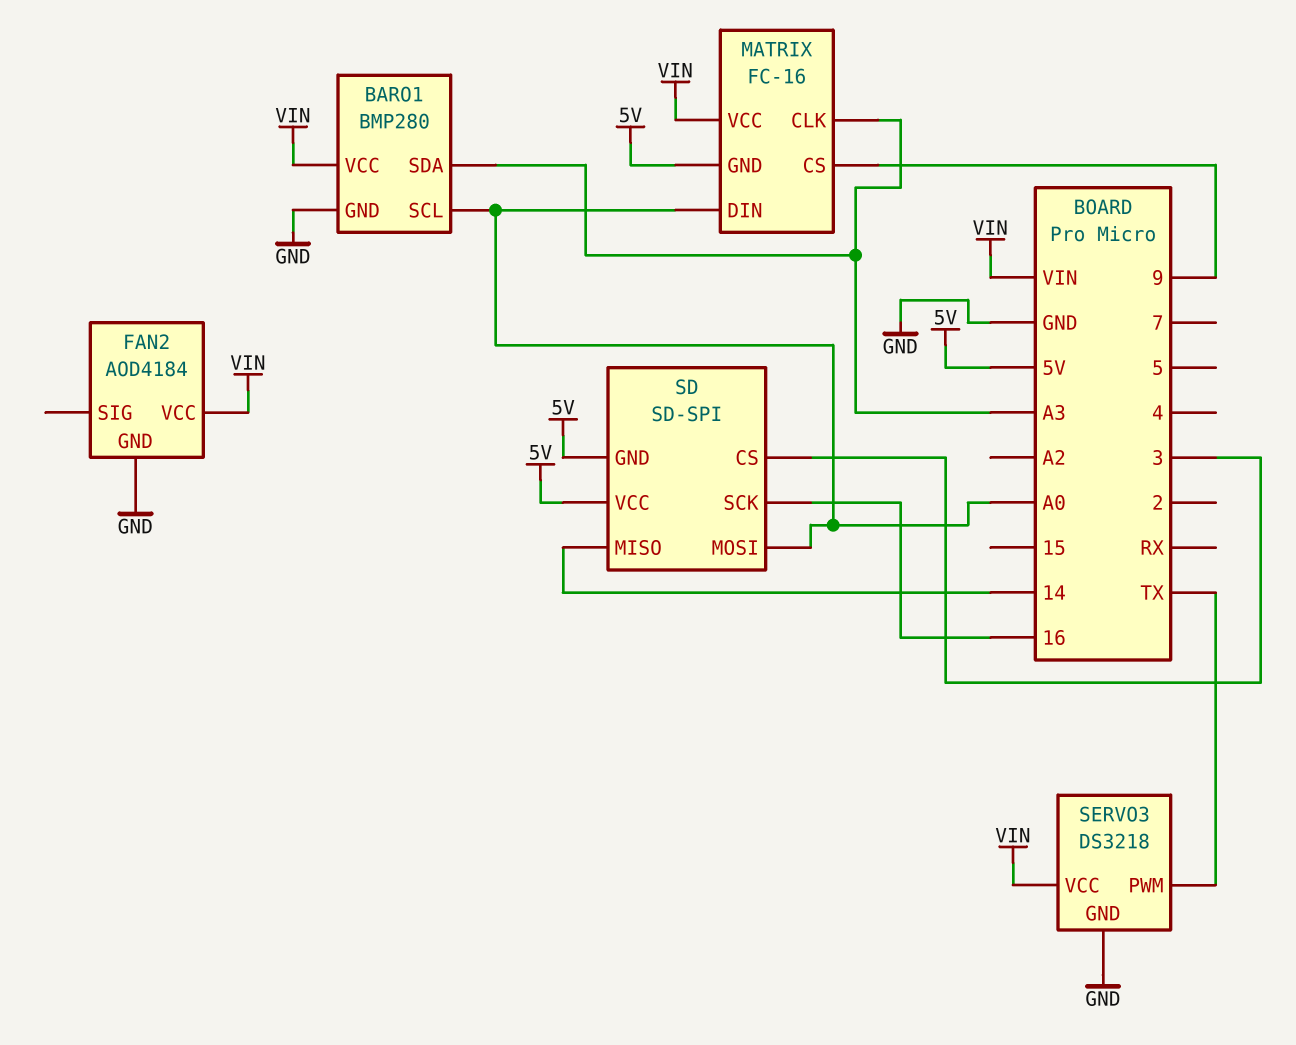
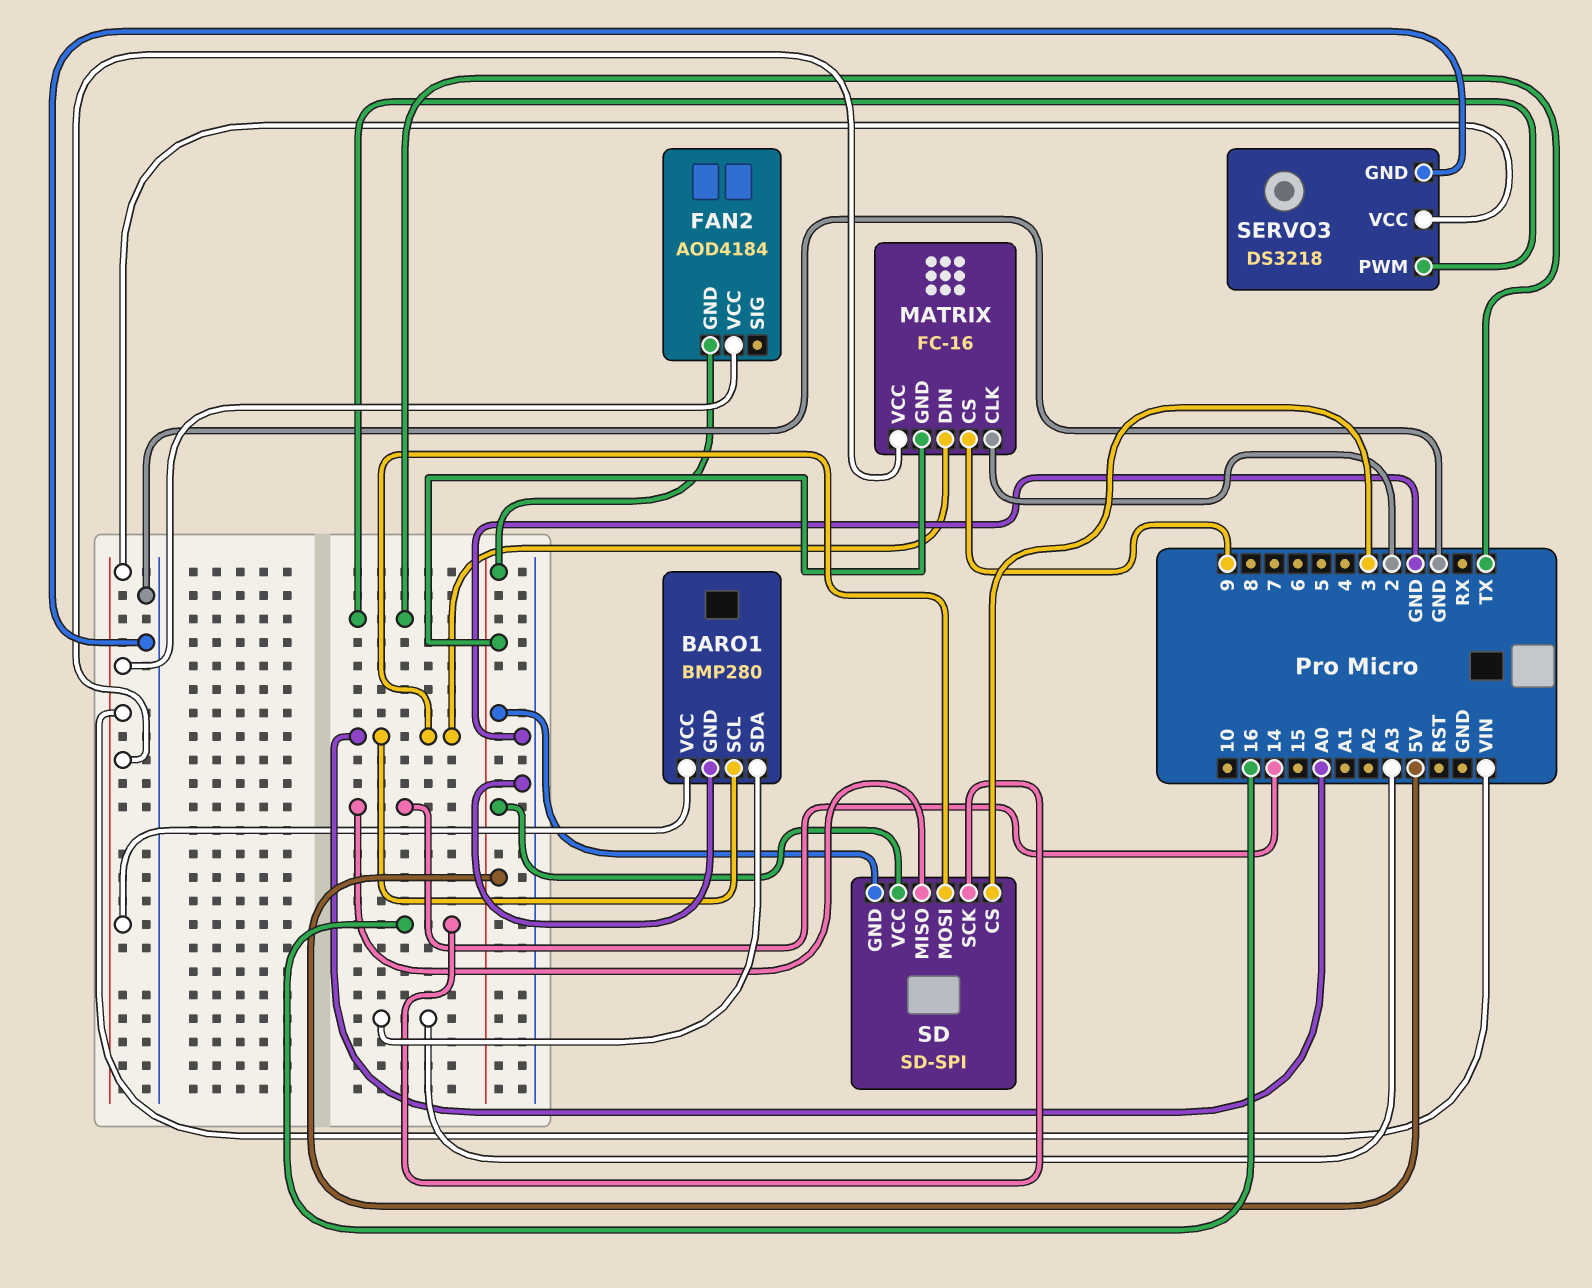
FAN2 pin GND: GND -> 5V
MATRIX pin CLK: A3 -> 2

